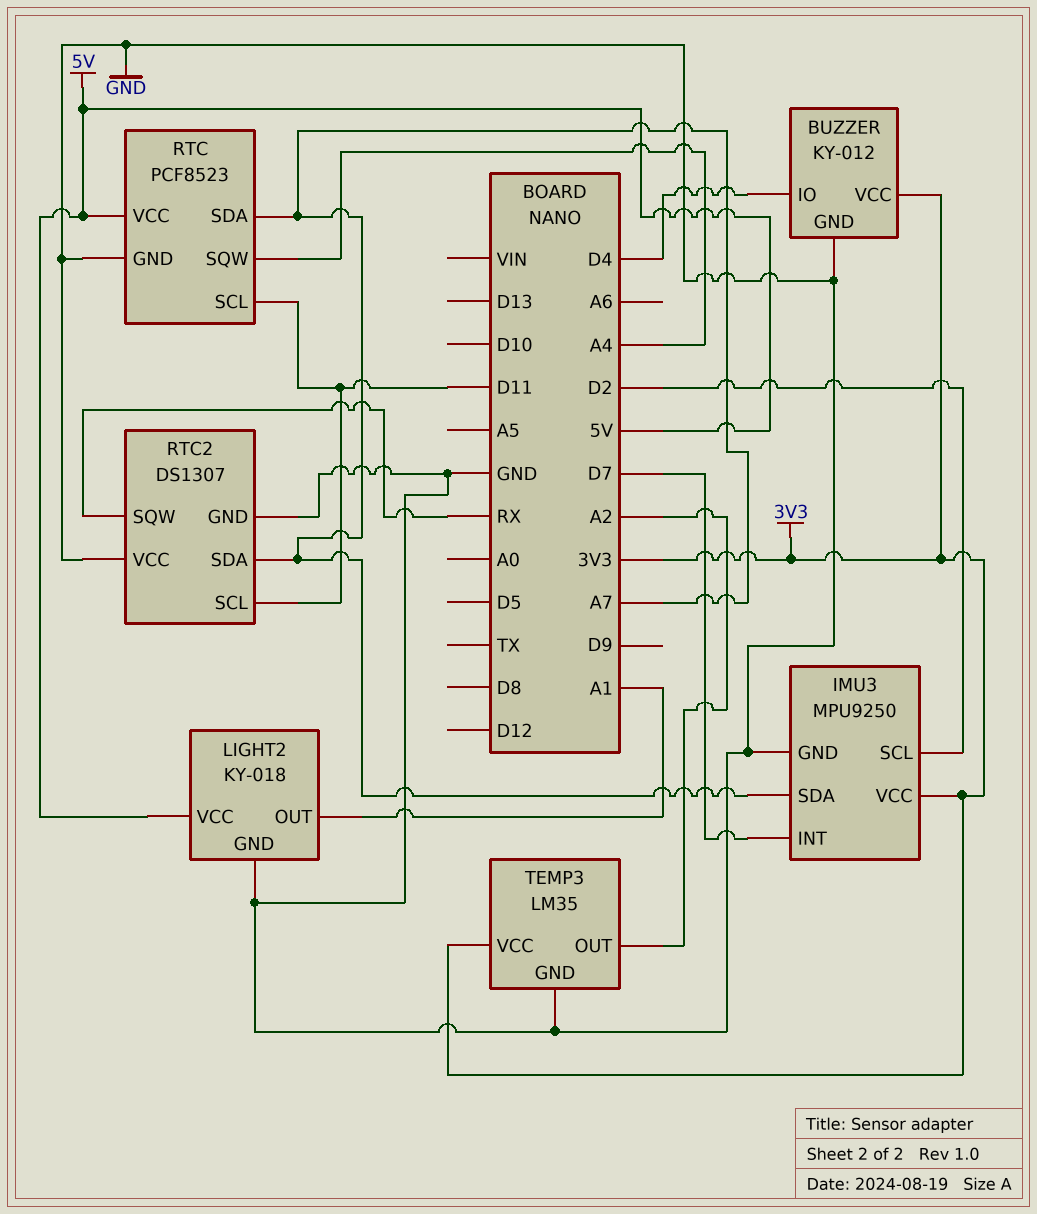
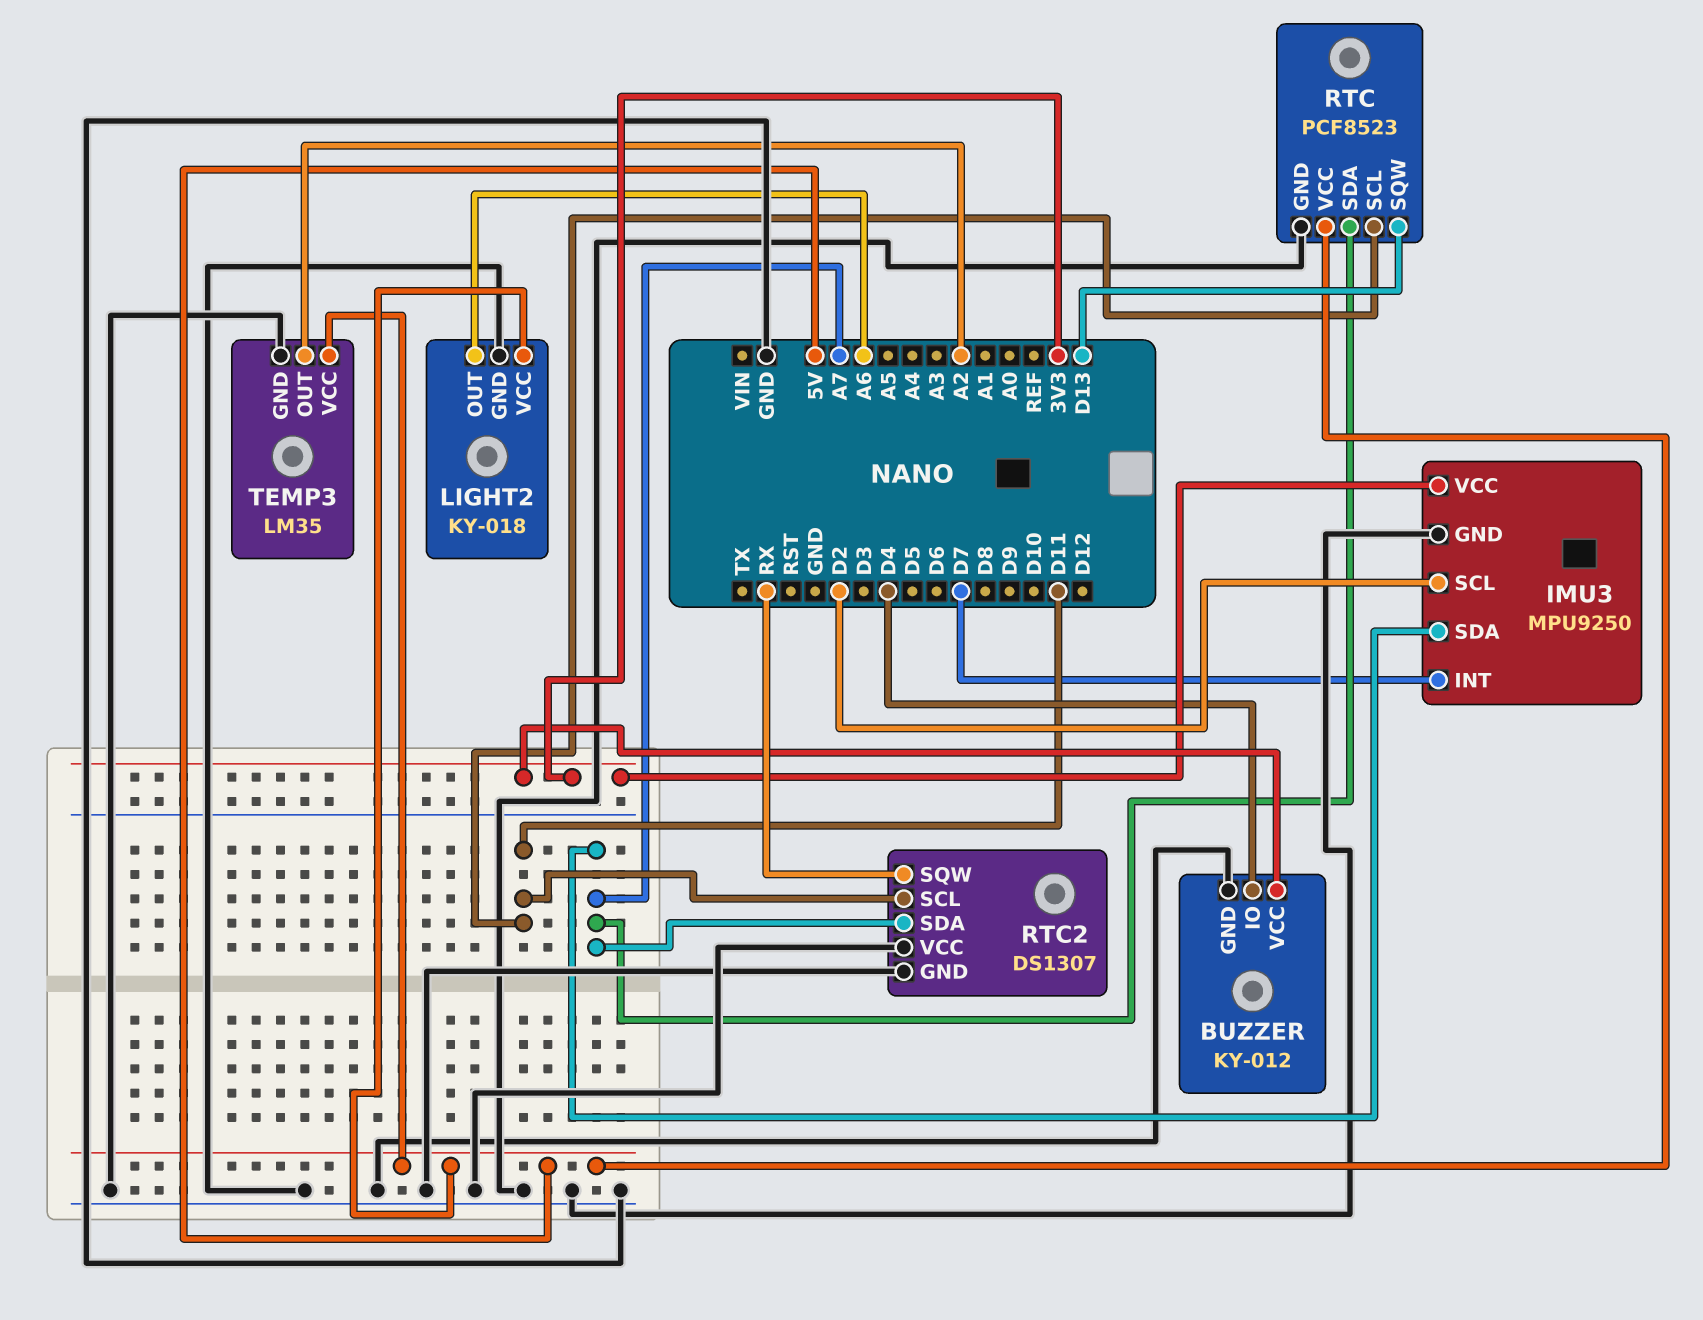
LIGHT2 pin OUT: A1 -> A6
RTC pin SQW: A4 -> D13
TEMP3 pin VCC: 3V3 -> 5V

